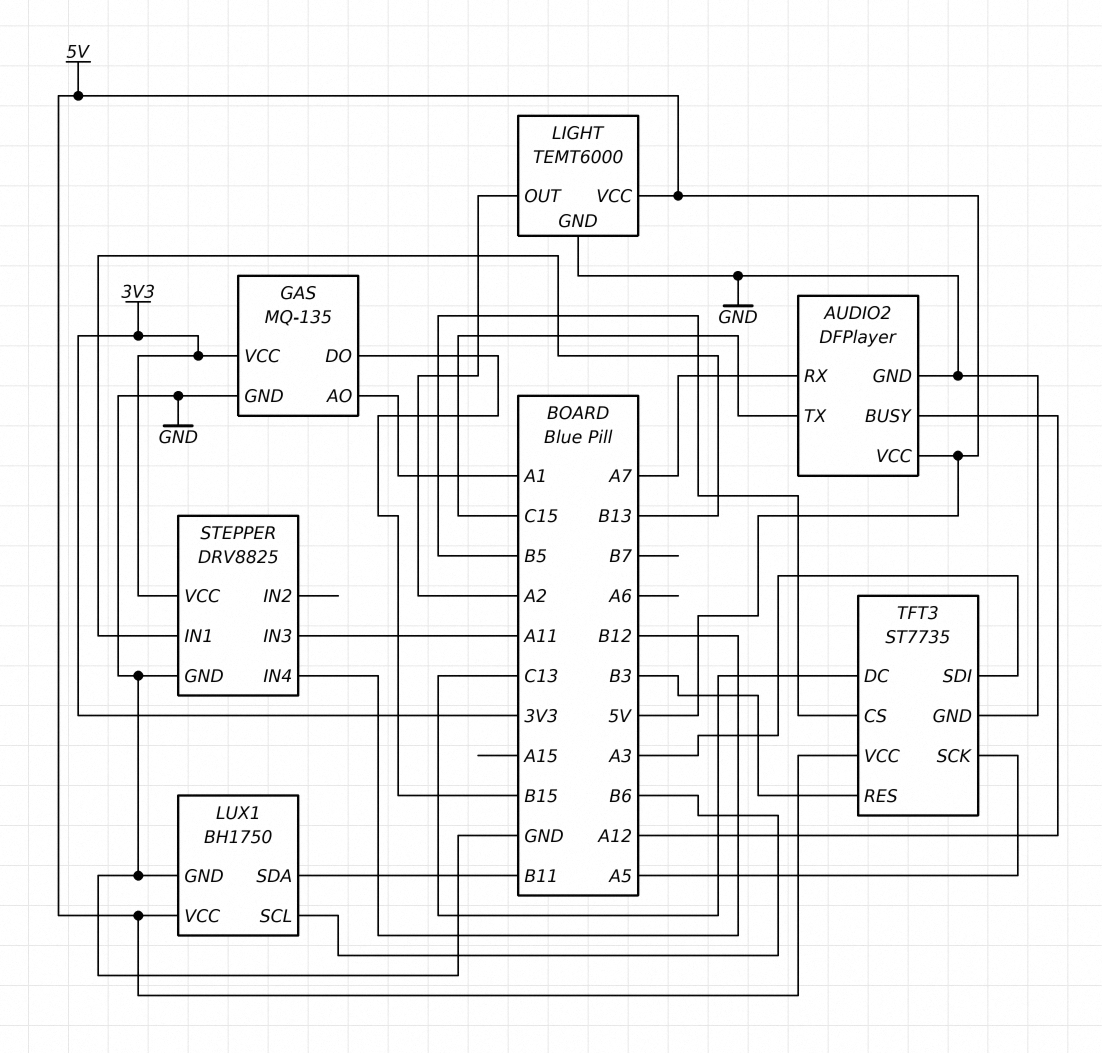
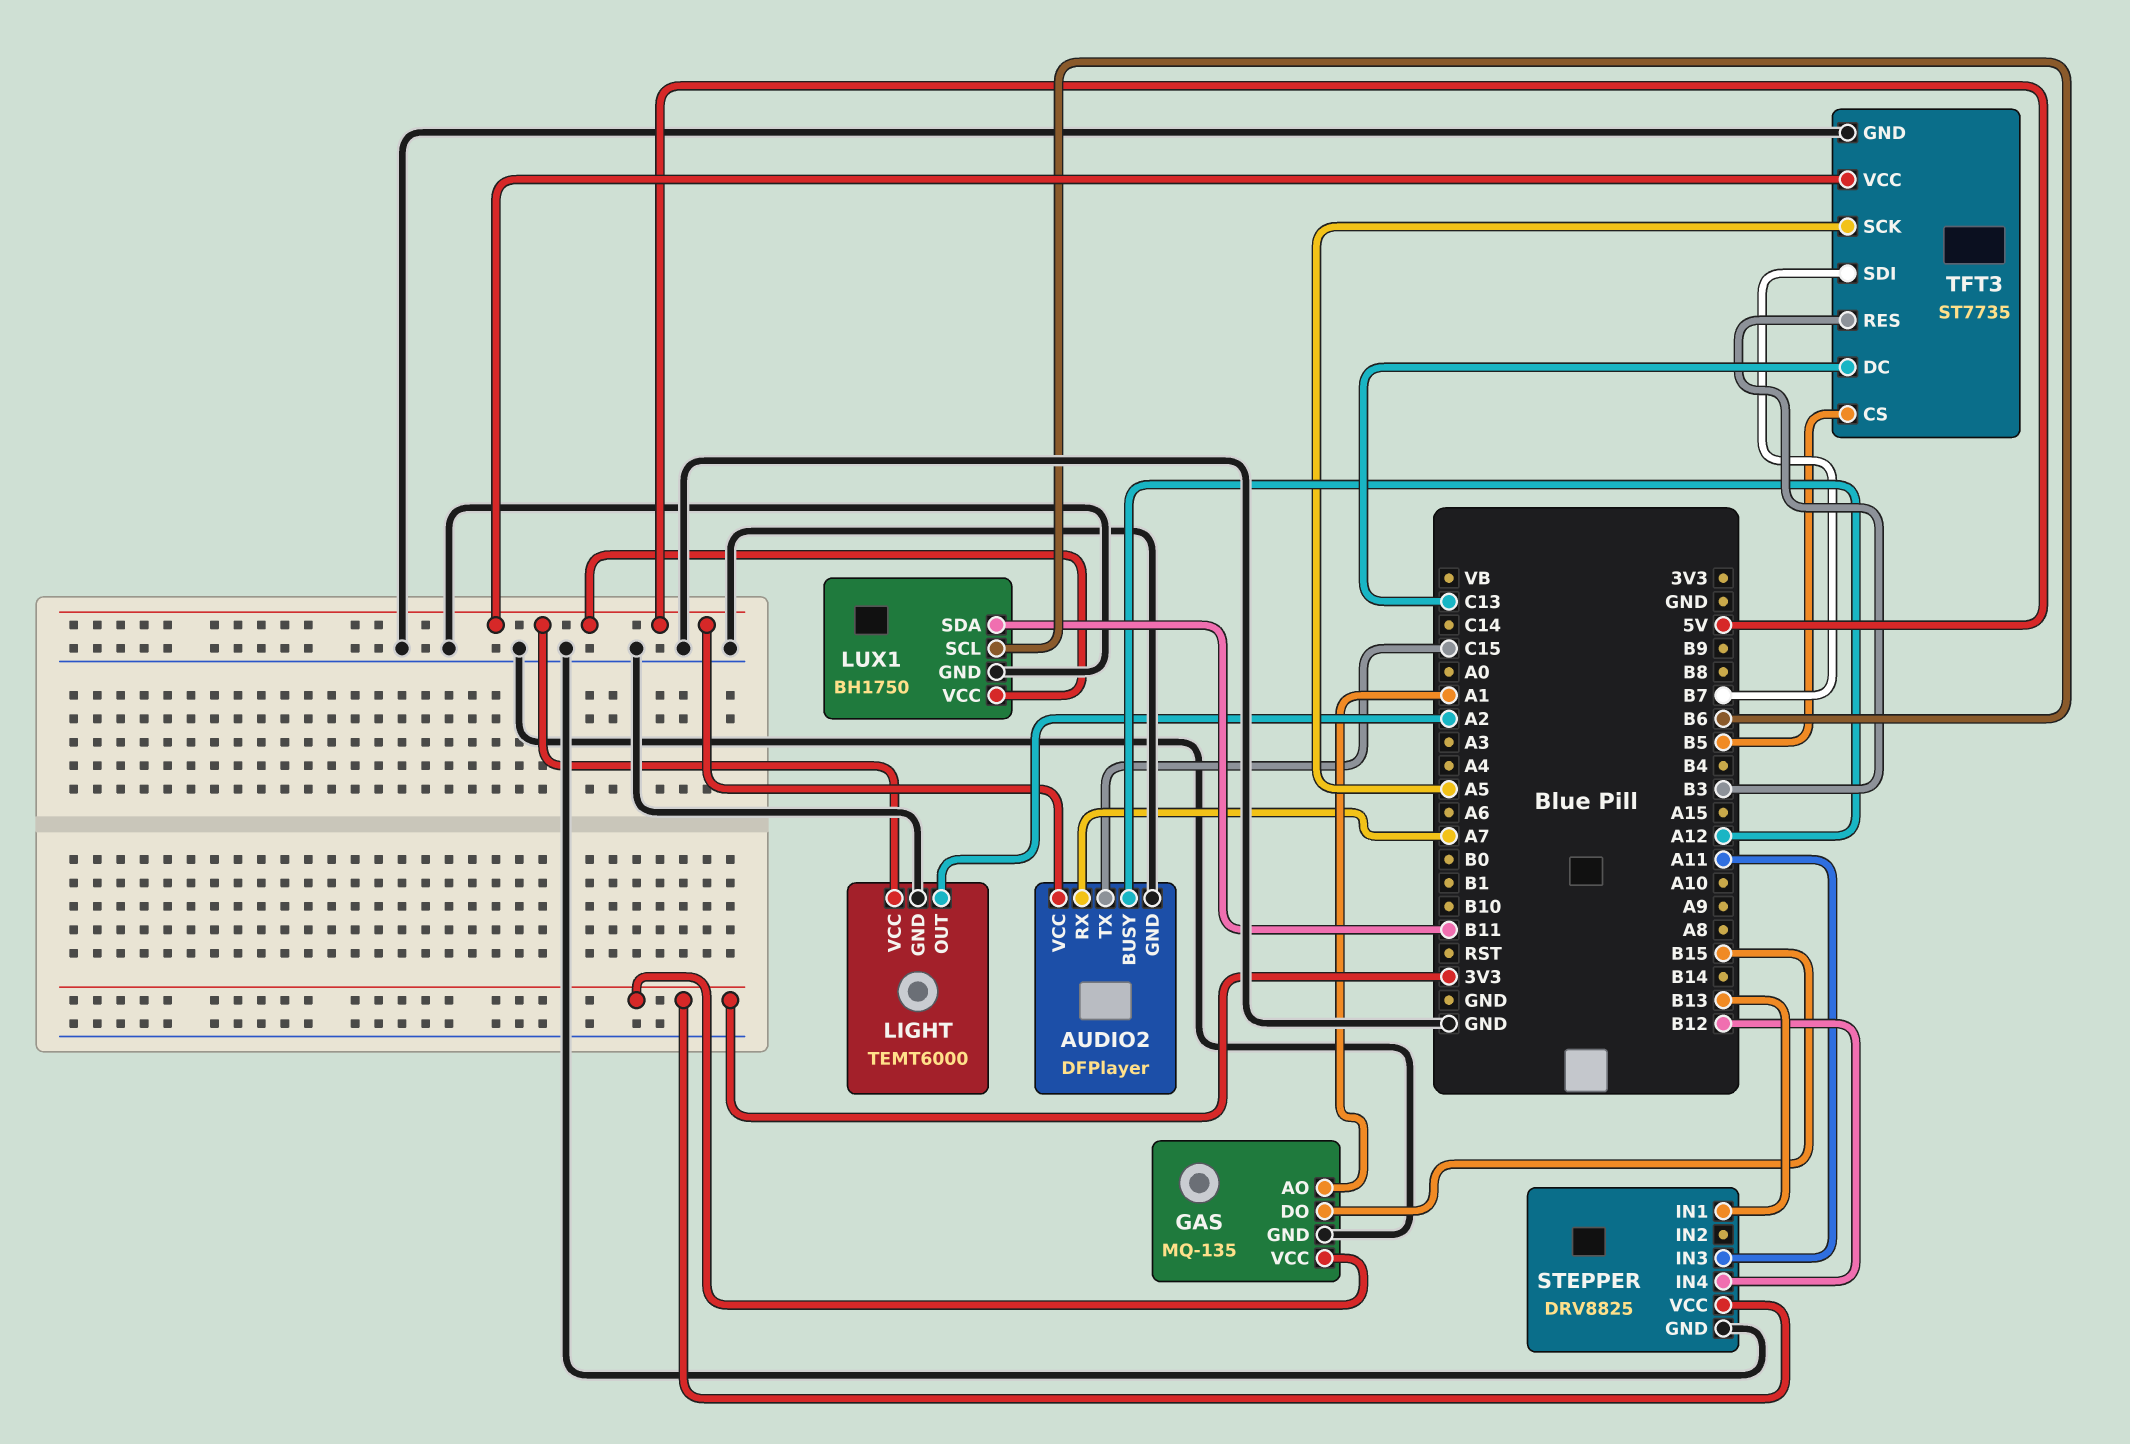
TFT3 pin SDI: A3 -> B7

